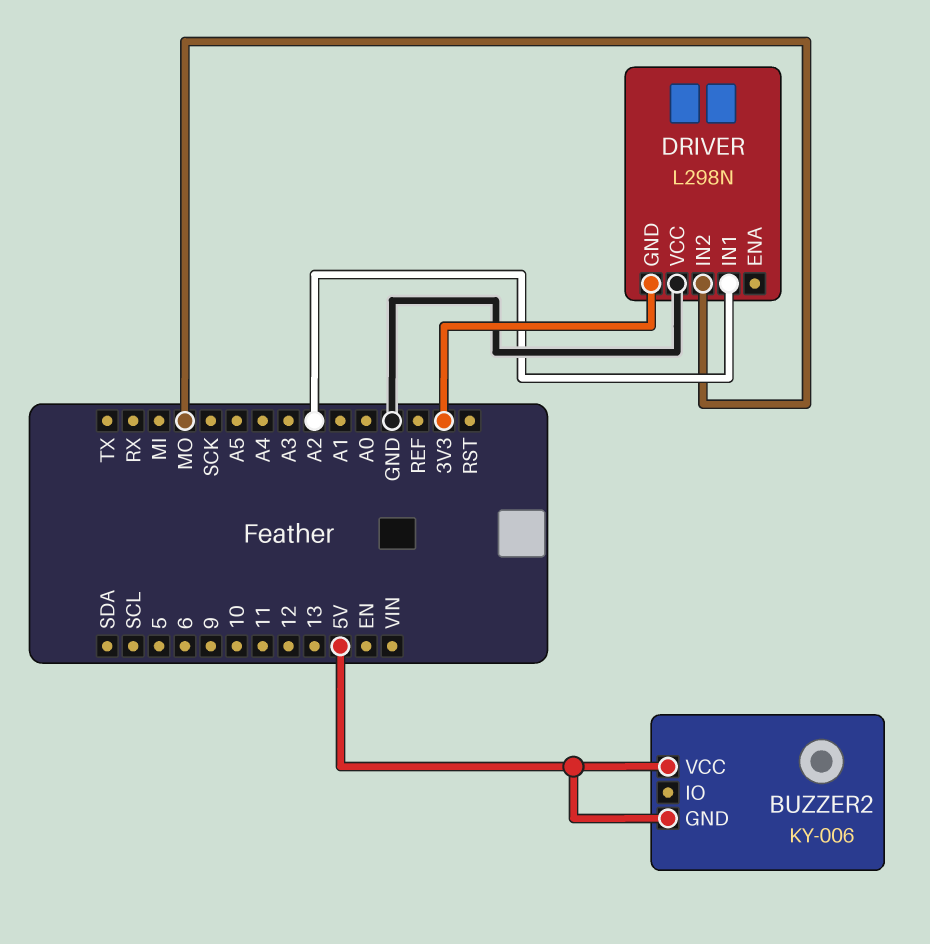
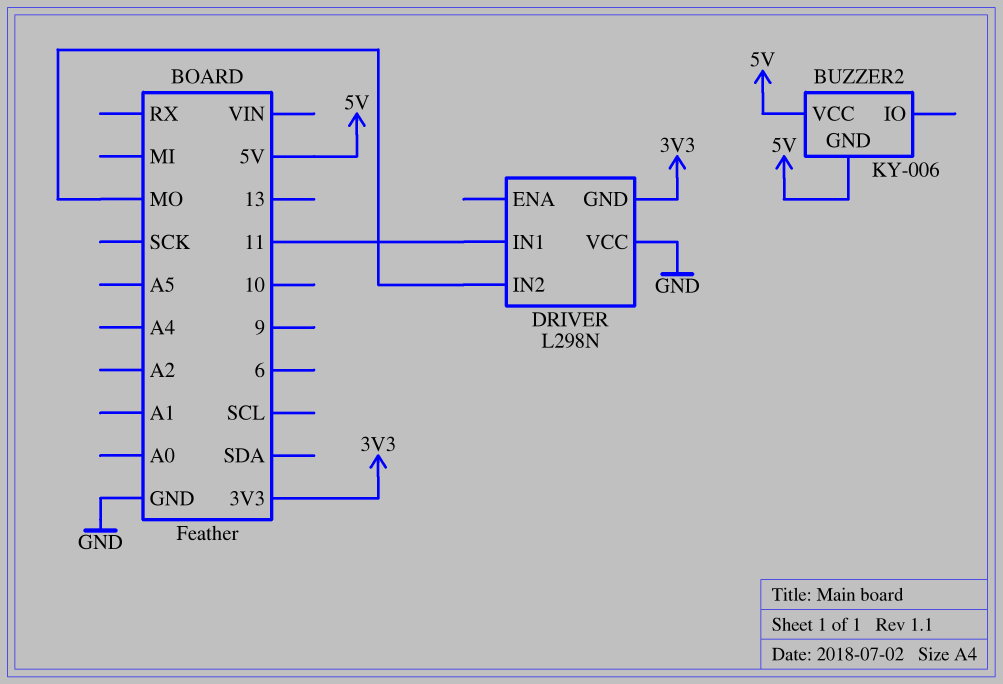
DRIVER pin IN1: A2 -> 11

